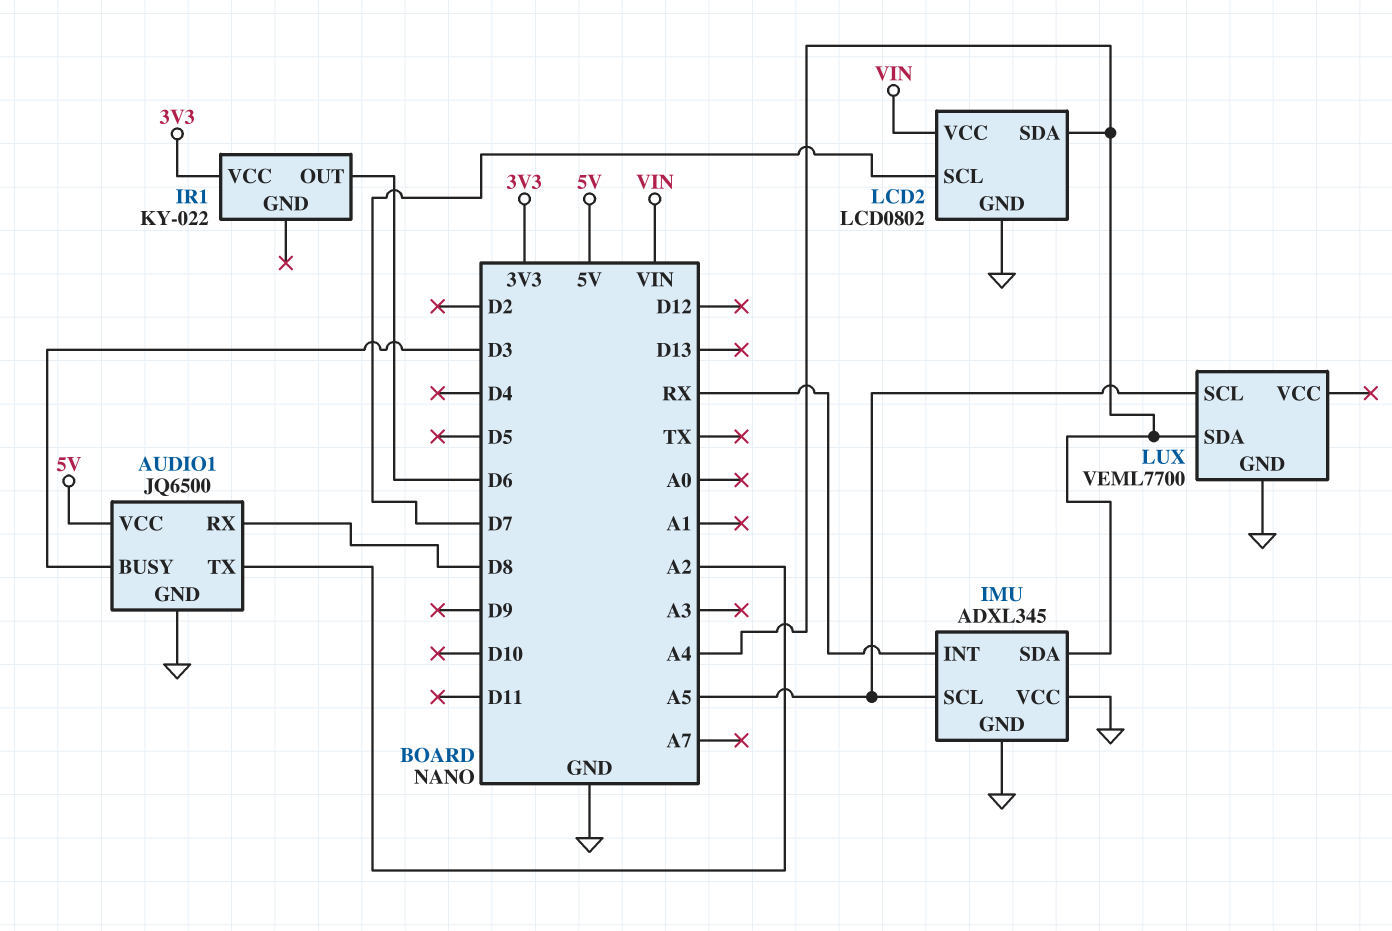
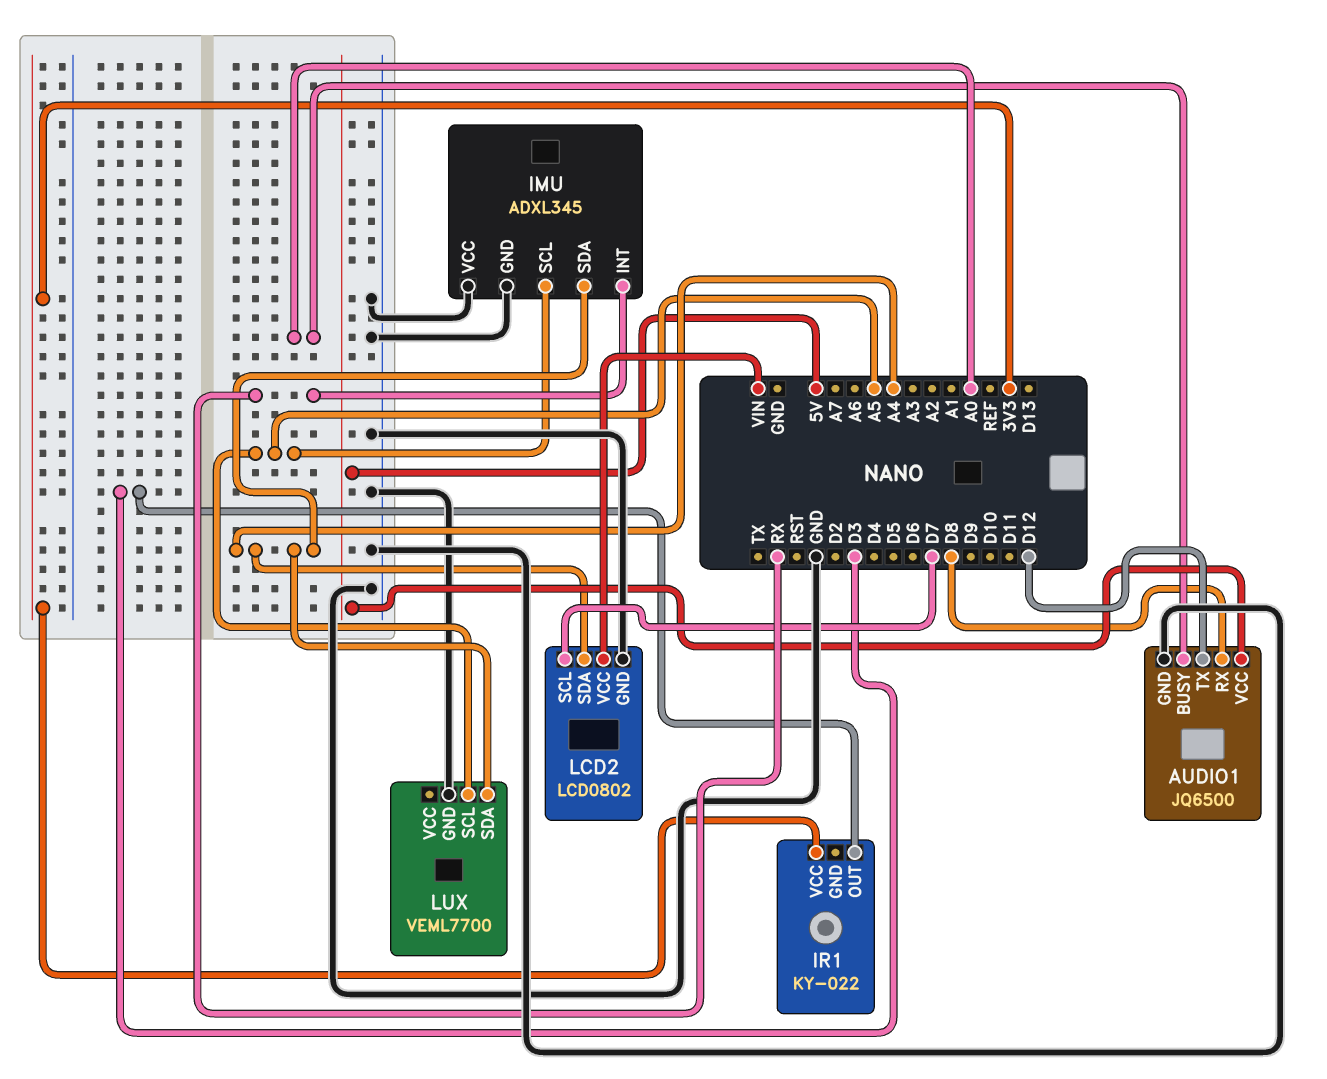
AUDIO1 pin BUSY: D3 -> A0
AUDIO1 pin TX: A2 -> D12
IR1 pin OUT: D6 -> D3

